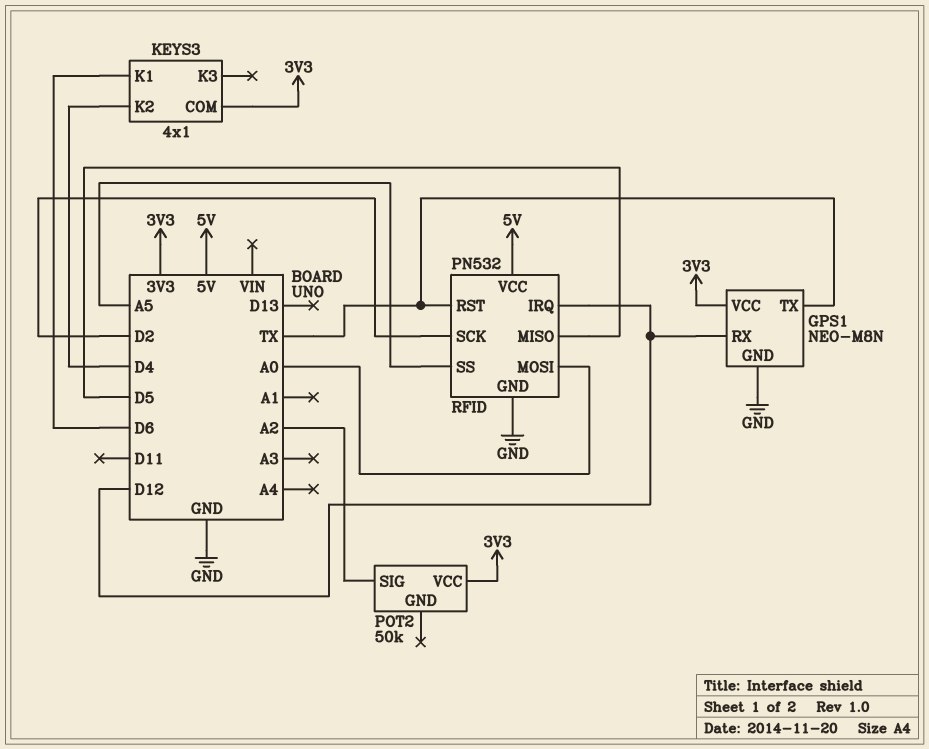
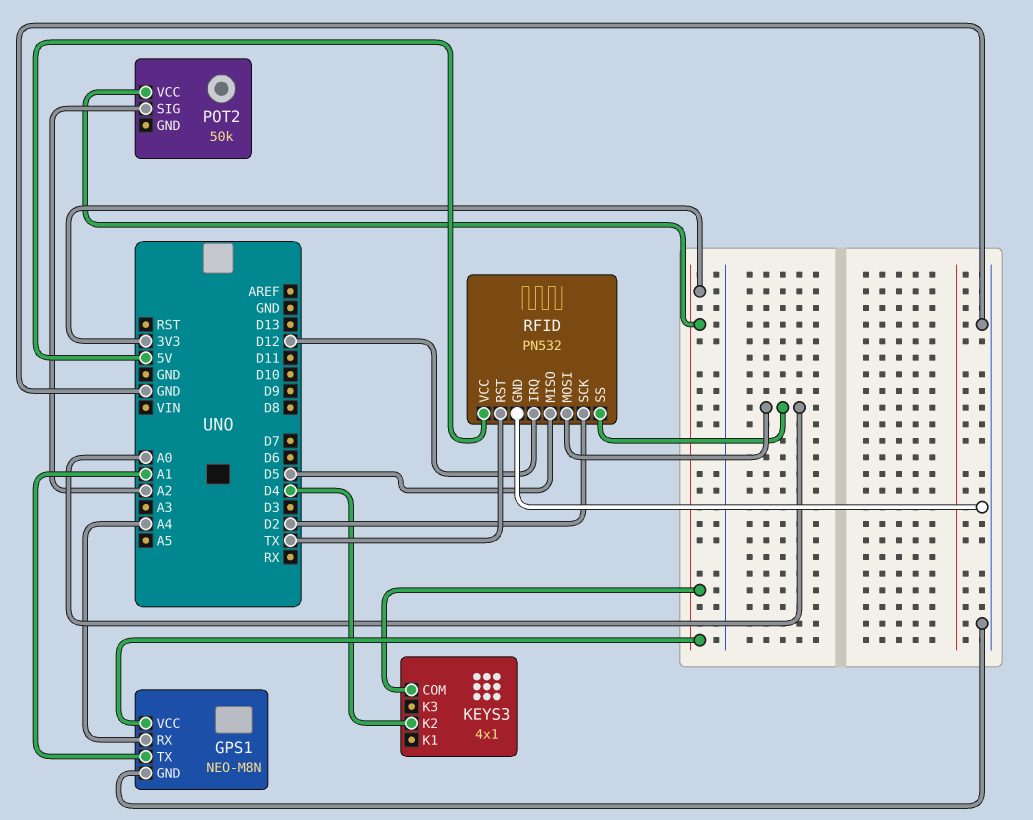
GPS1 pin RX: D12 -> A4
GPS1 pin TX: TX -> A1
KEYS3 pin K1: D6 -> none
RFID pin SS: A5 -> A0

